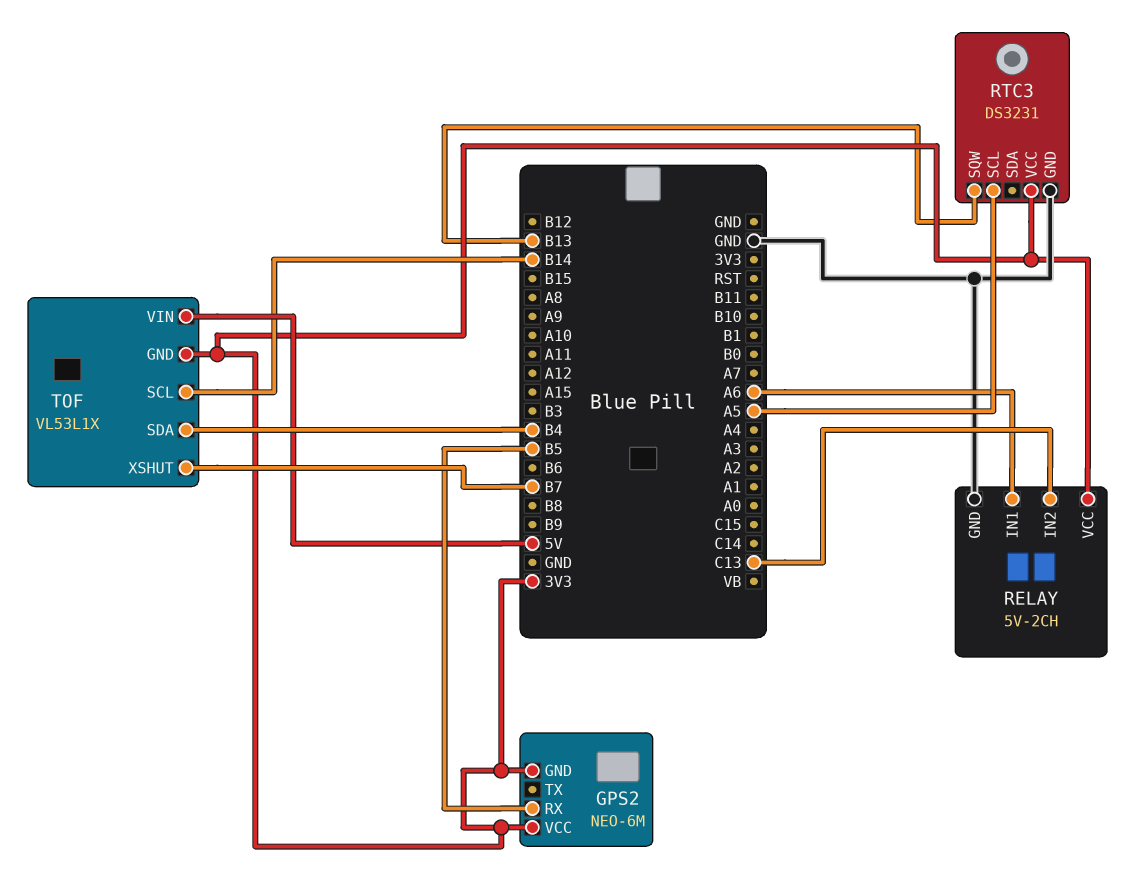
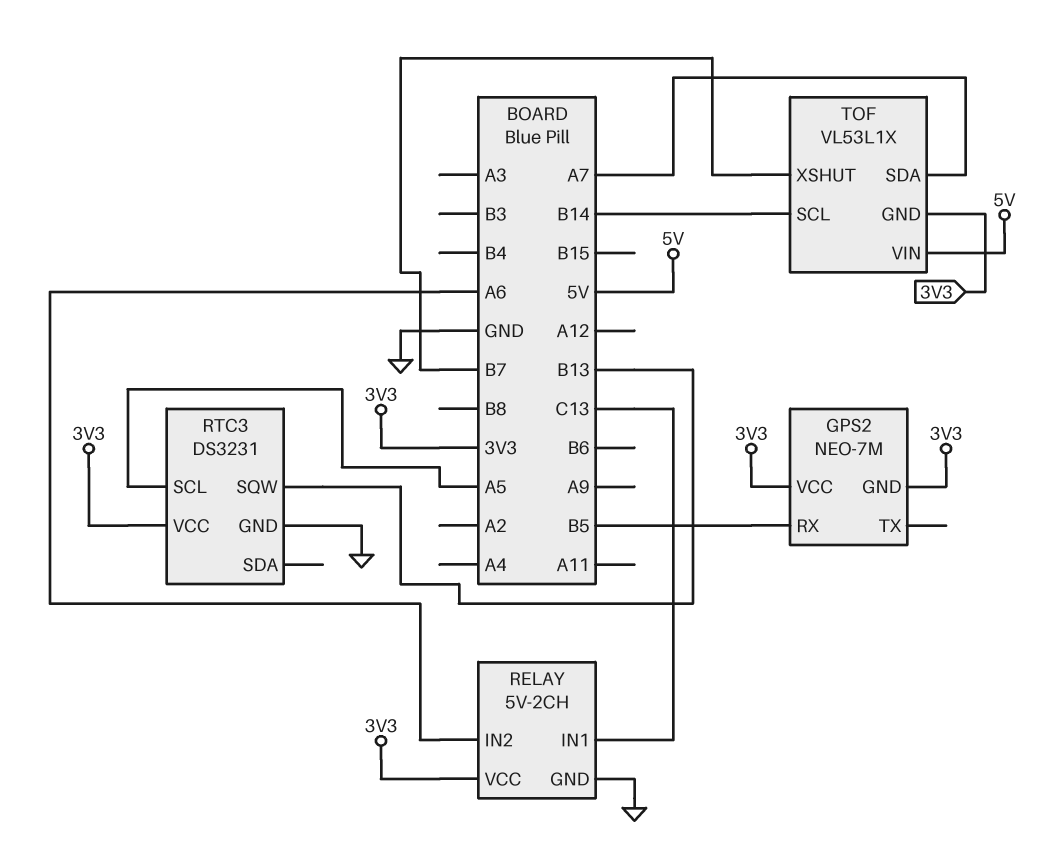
GPS2: NEO-6M -> NEO-7M
RELAY pin IN1: A6 -> C13
RELAY pin IN2: C13 -> A6
TOF pin SDA: B4 -> A7

